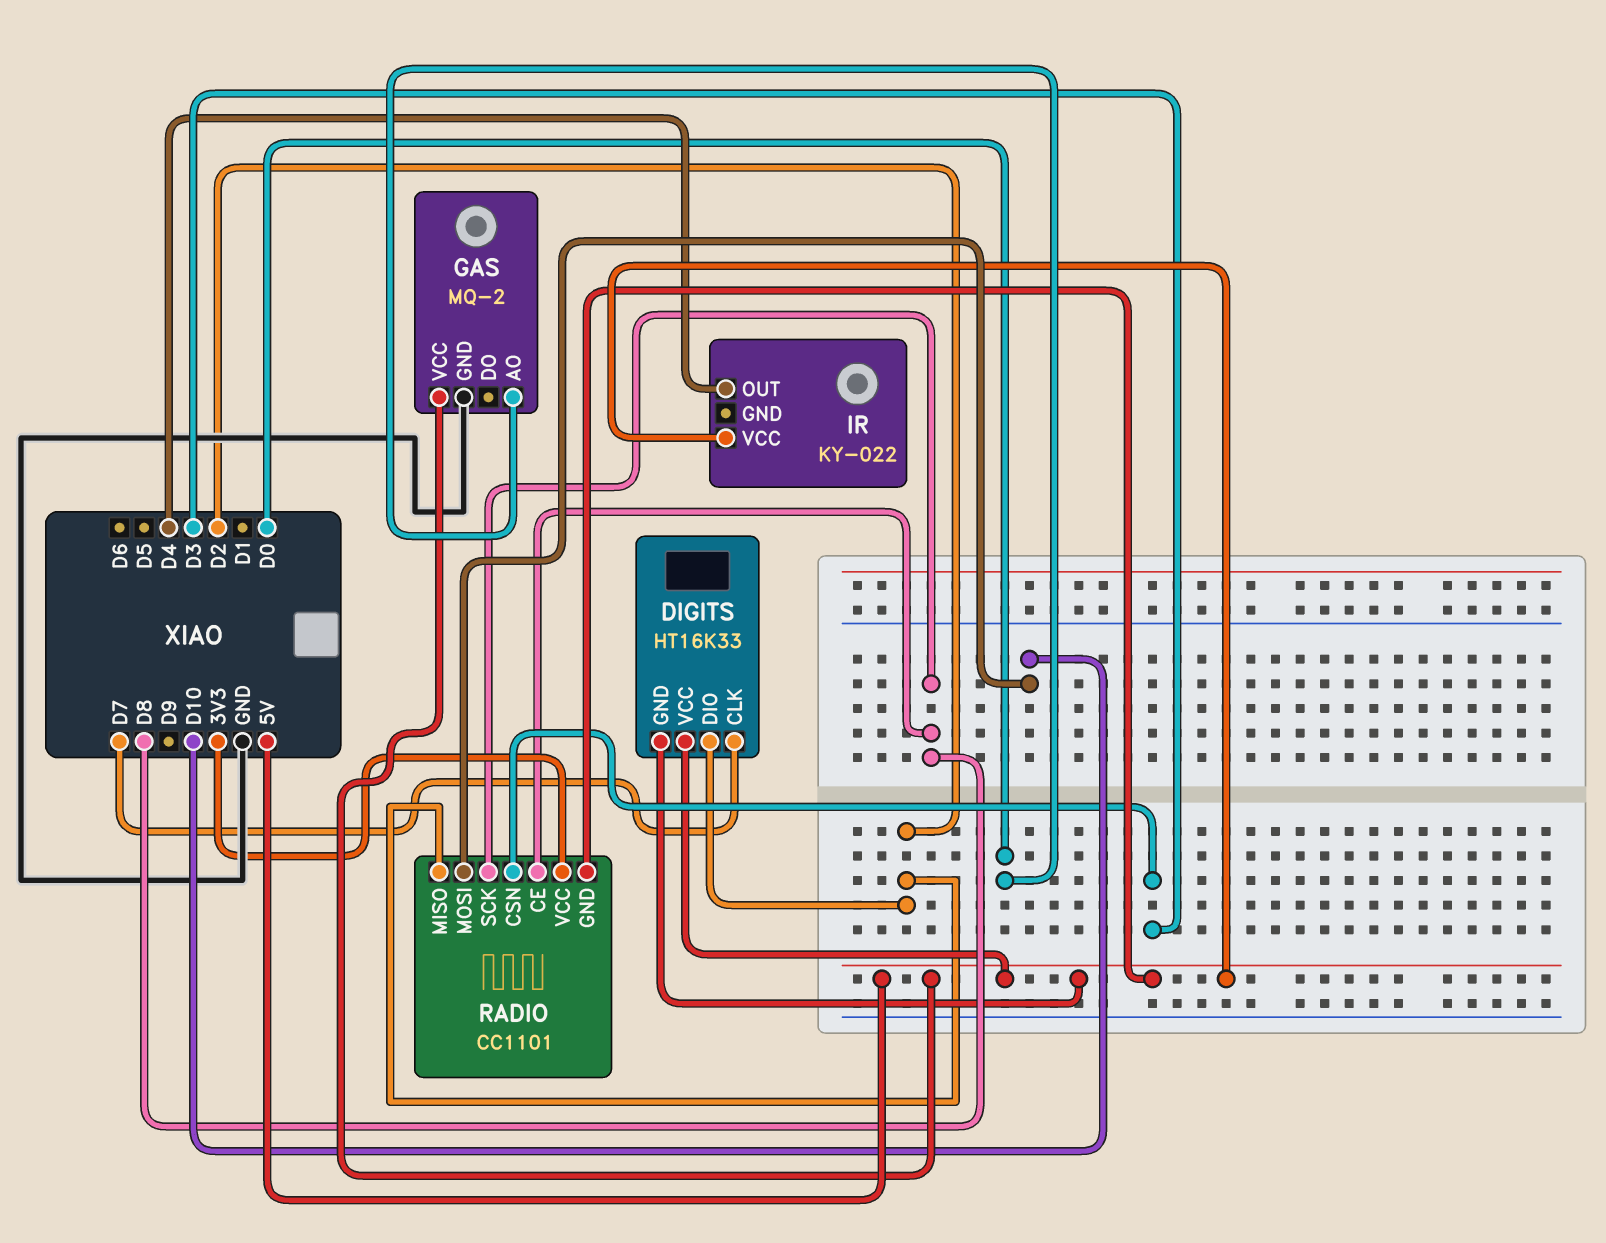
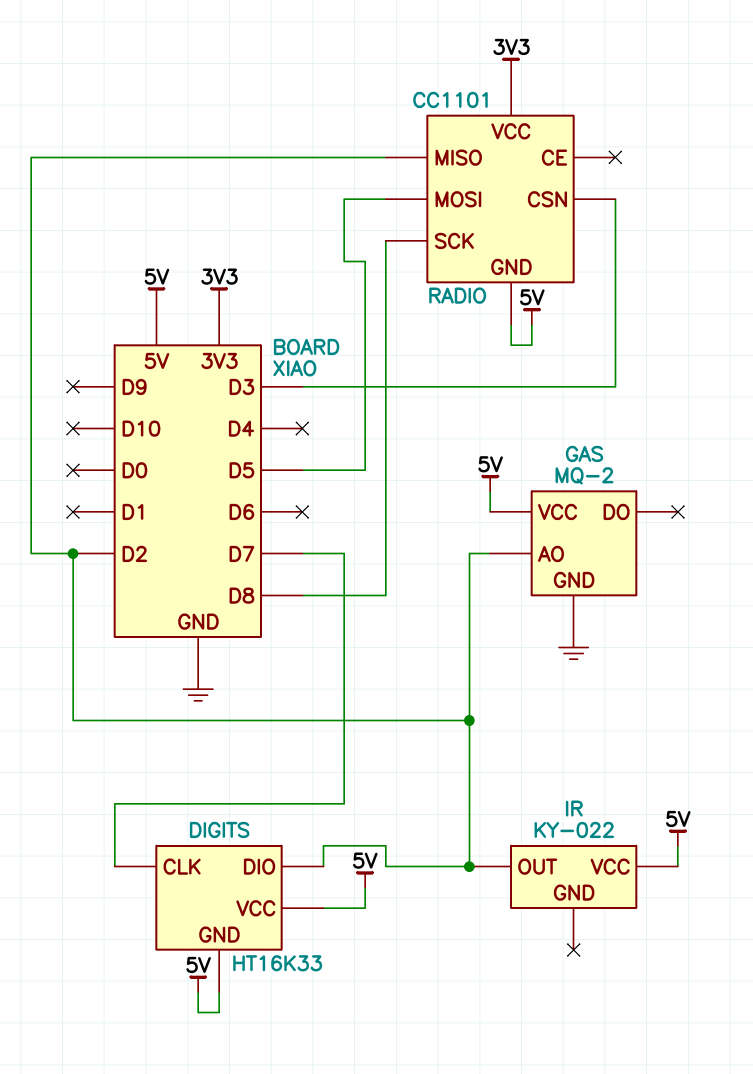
GAS pin AO: D0 -> D2
IR pin OUT: D4 -> D2
RADIO pin CE: D8 -> none
RADIO pin MOSI: D10 -> D5

